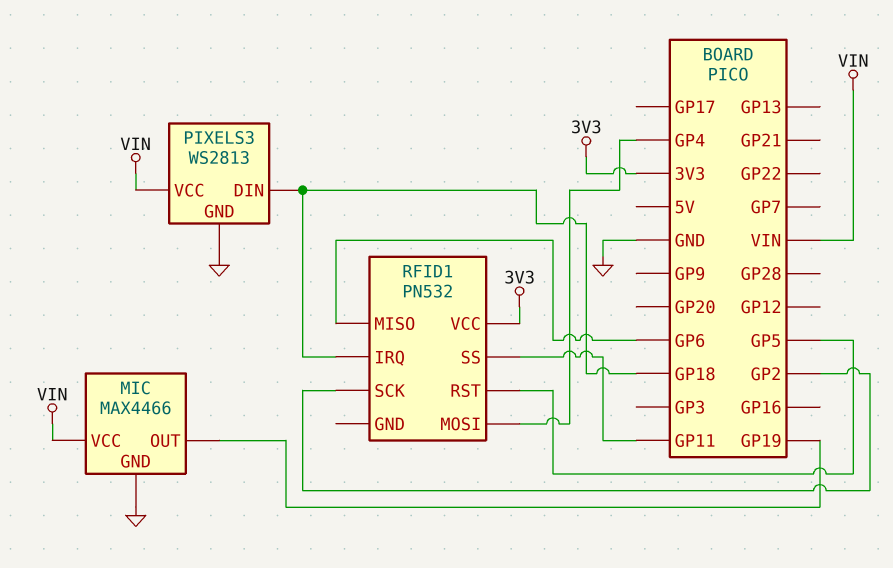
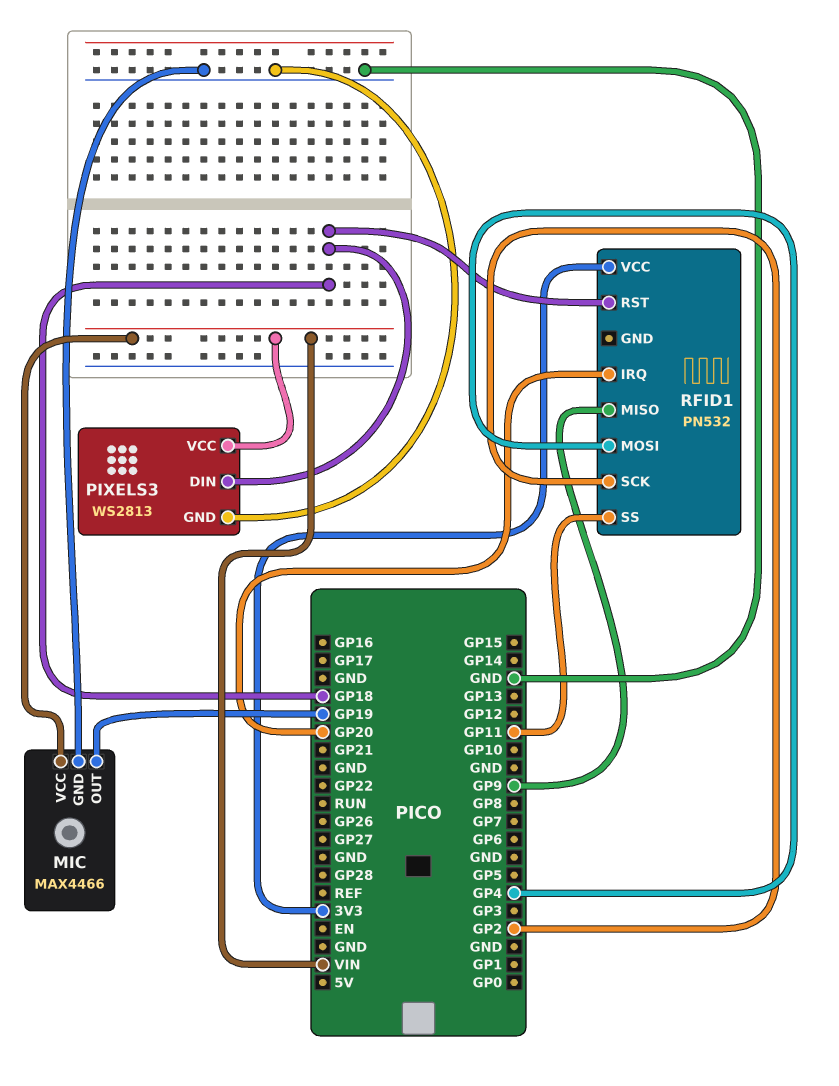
RFID1 pin IRQ: GP18 -> GP20
RFID1 pin MISO: GP6 -> GP9
RFID1 pin RST: GP5 -> GP18

